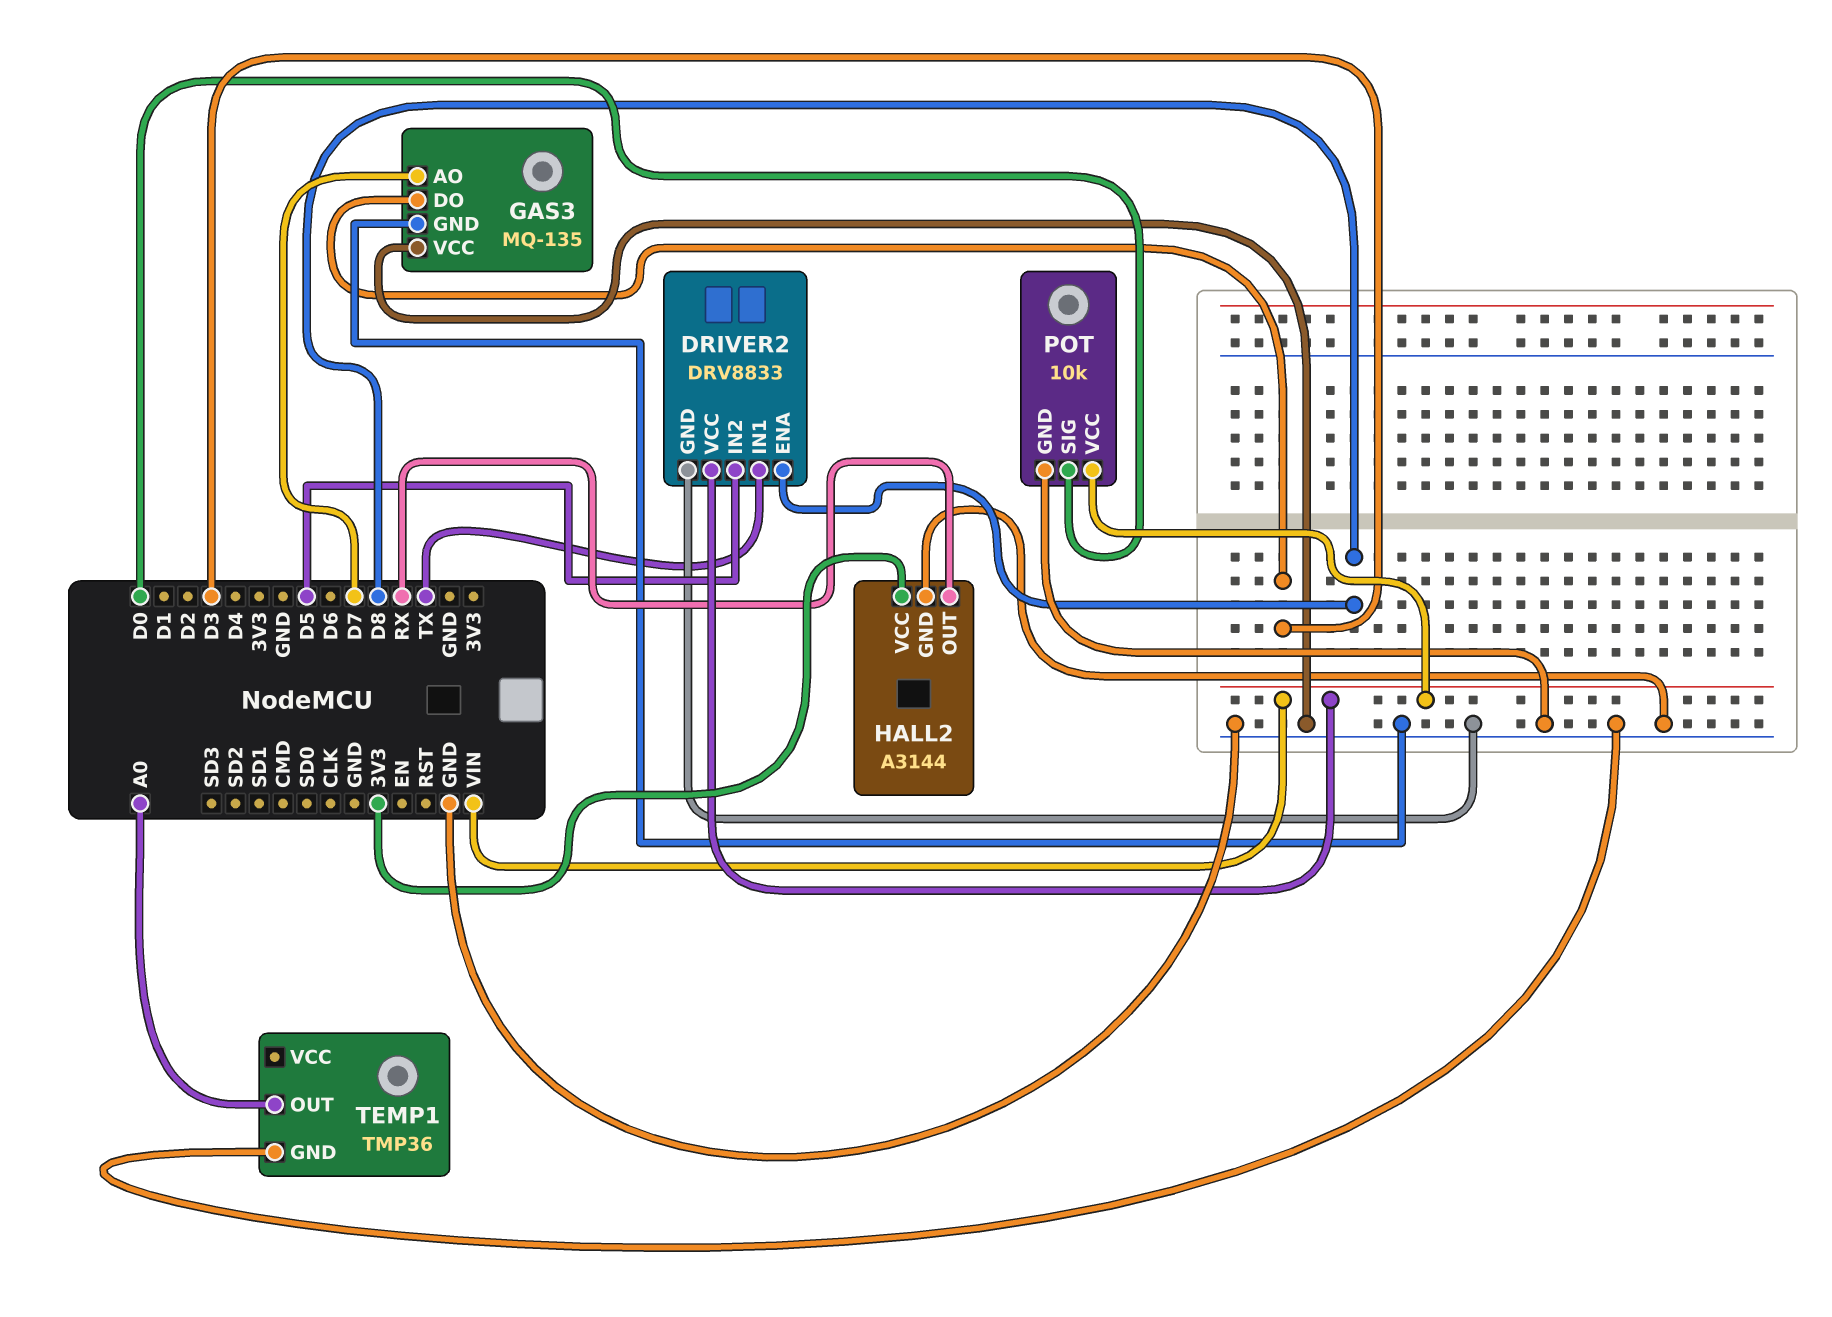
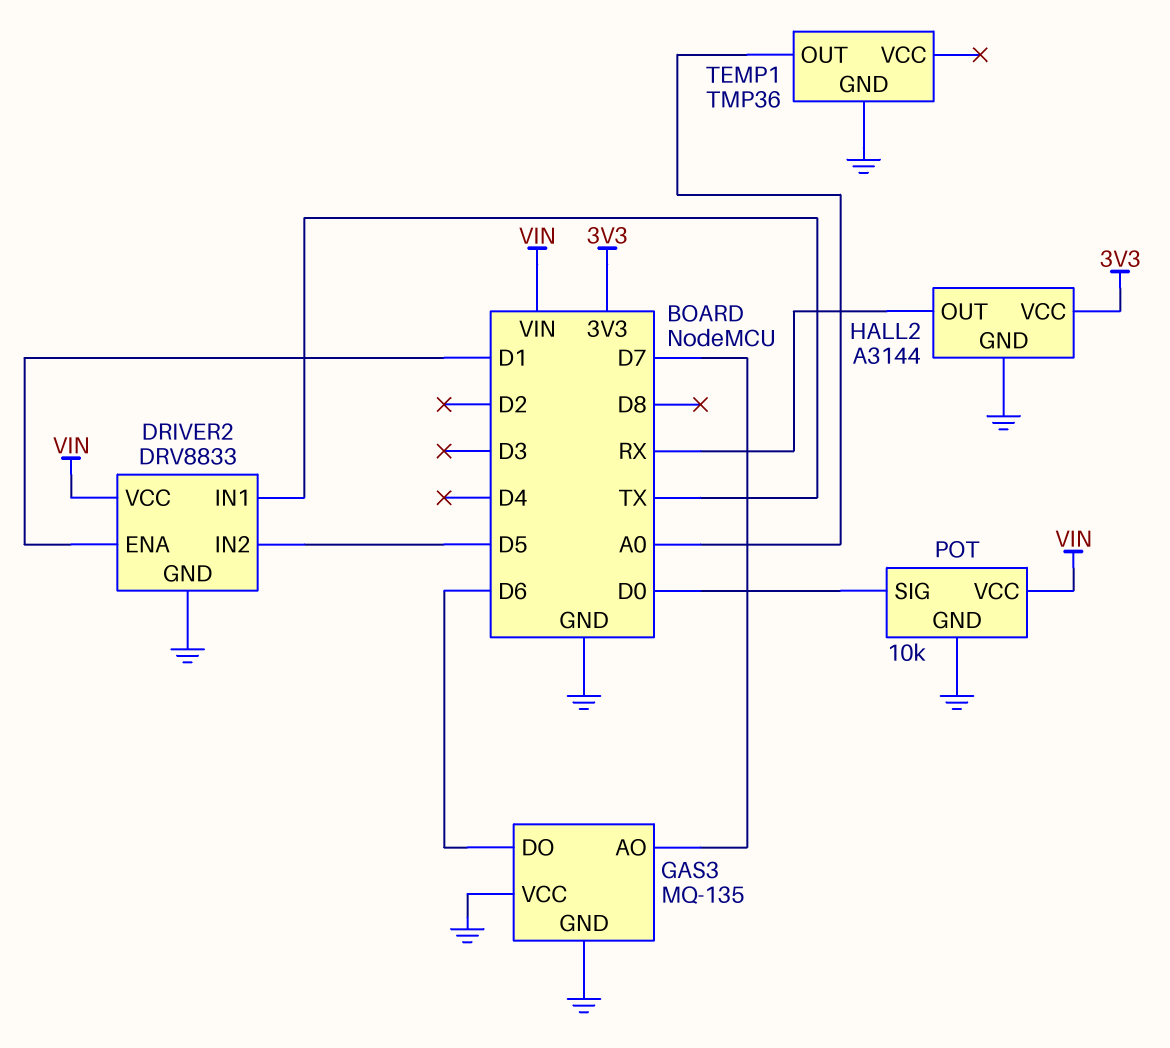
DRIVER2 pin ENA: D8 -> D1
GAS3 pin DO: D3 -> D6

